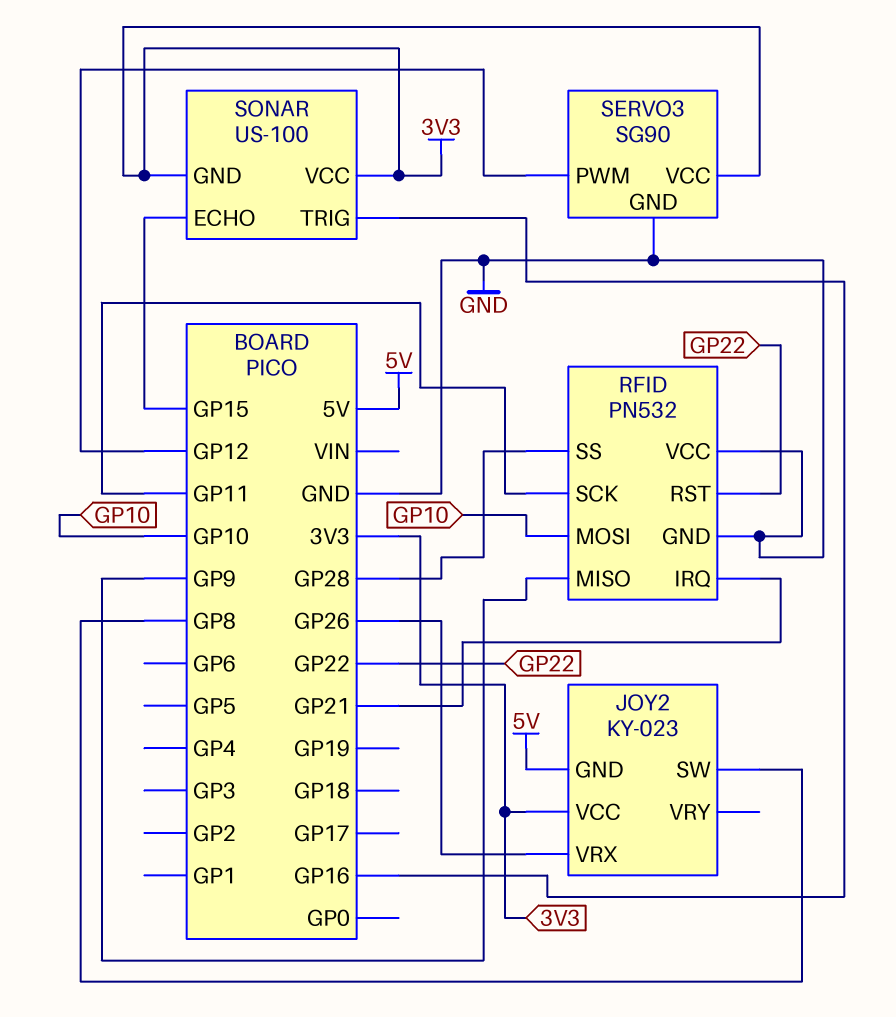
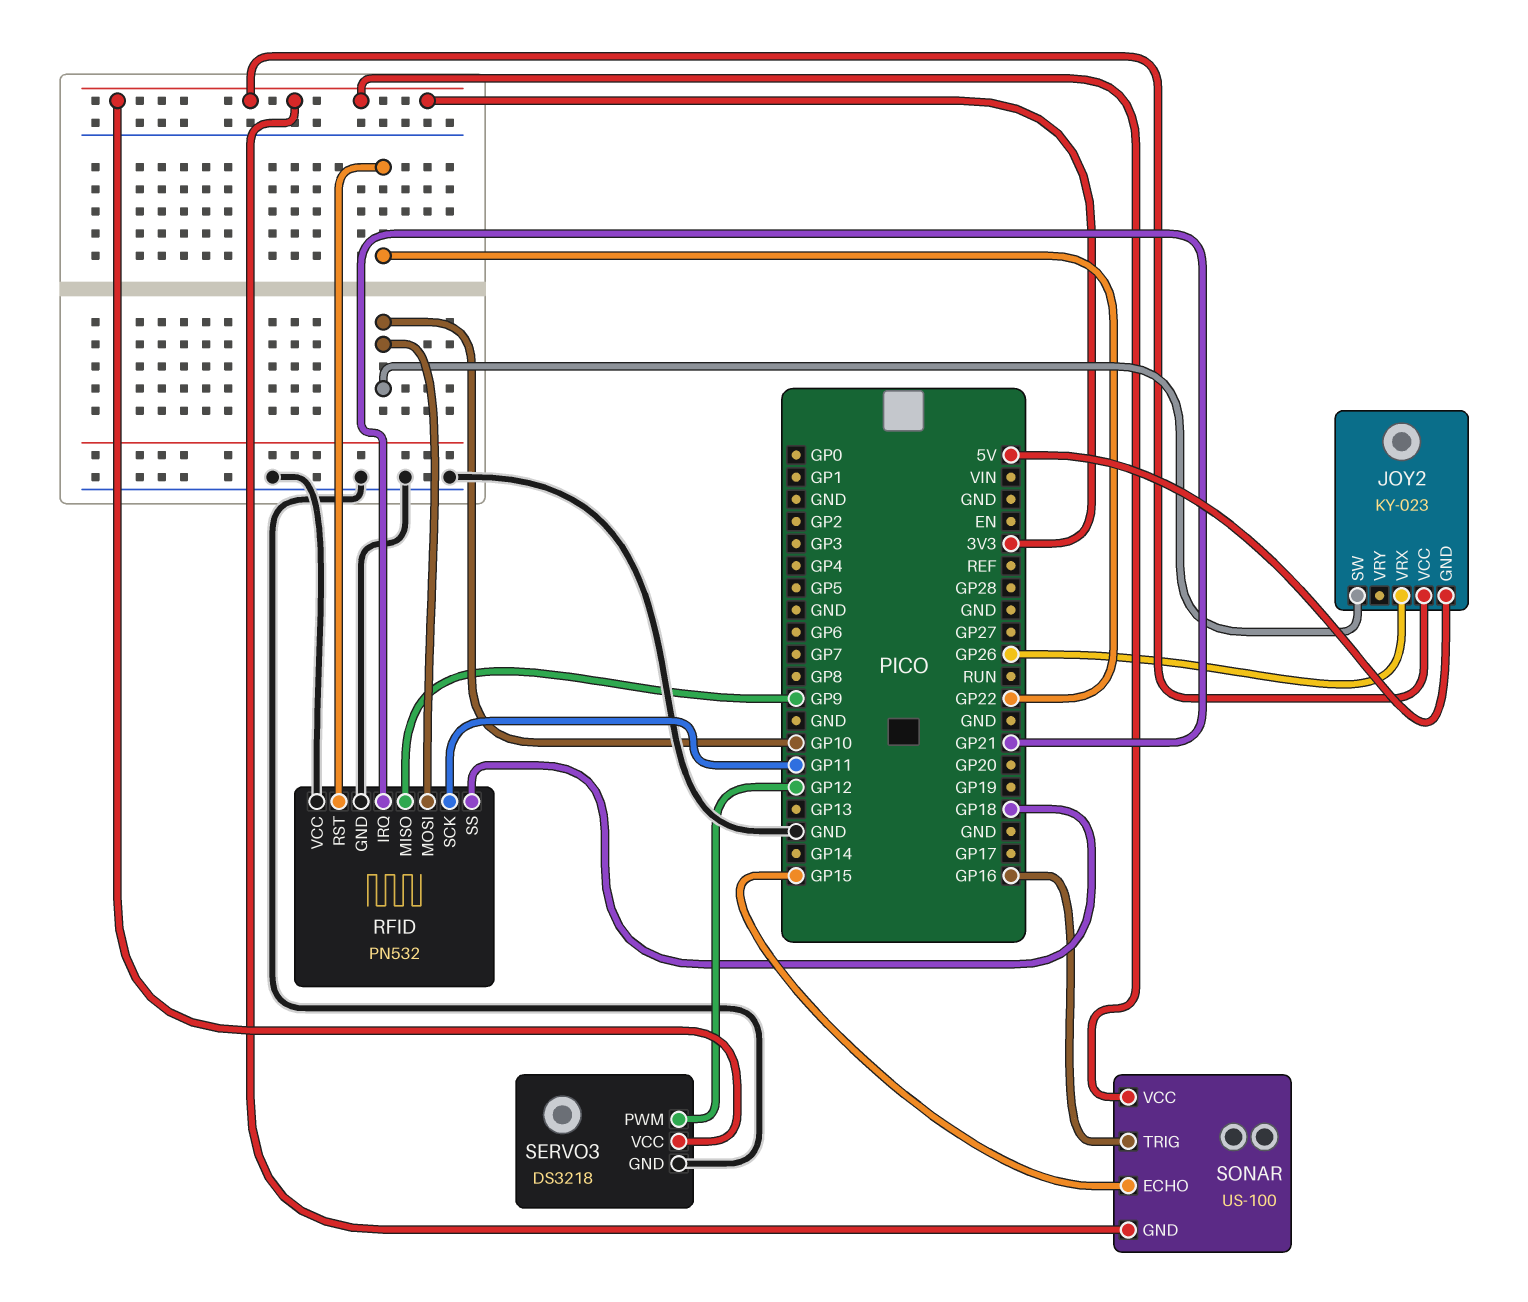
JOY2 pin SW: GP8 -> GP10
RFID pin SS: GP28 -> GP18
SERVO3: SG90 -> DS3218

